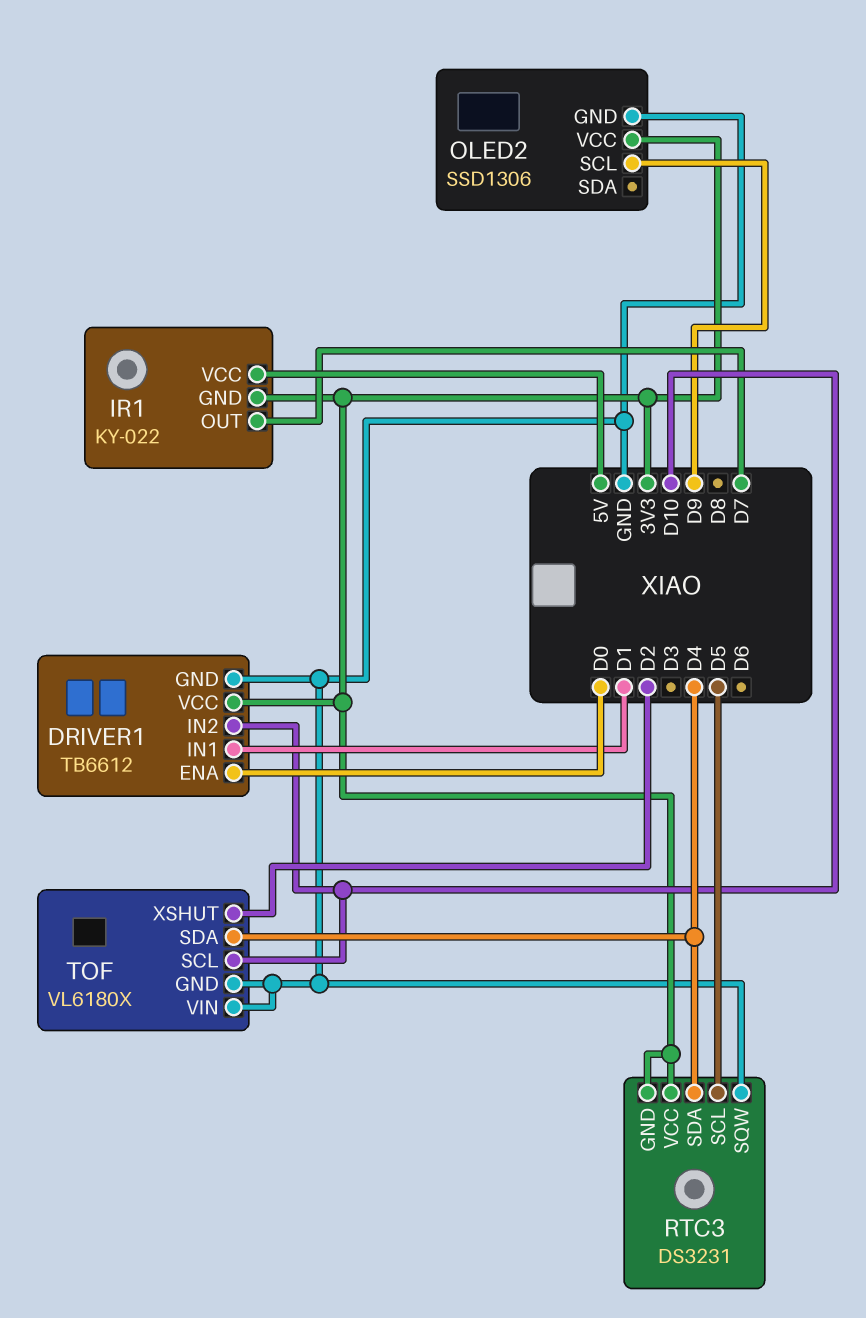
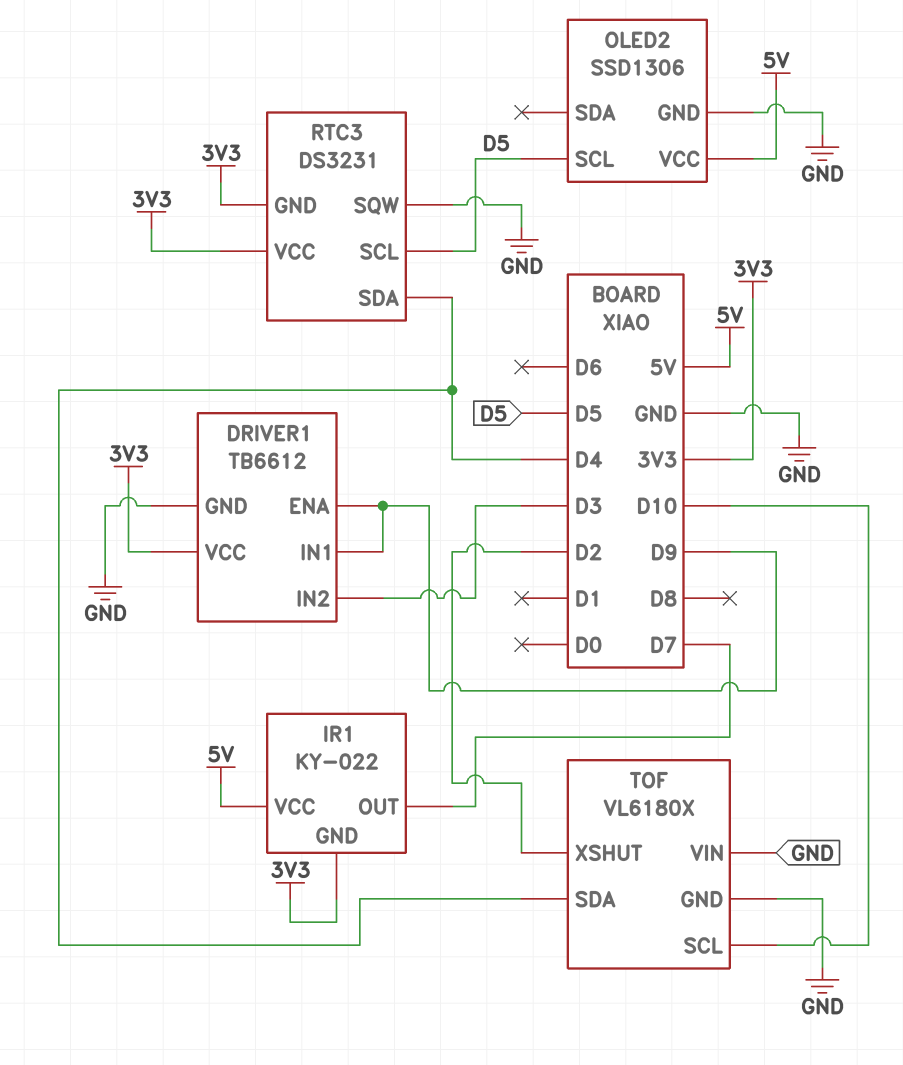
DRIVER1 pin ENA: D0 -> D9
DRIVER1 pin IN1: D1 -> D9
DRIVER1 pin IN2: D10 -> D3
OLED2 pin SCL: D9 -> D5
OLED2 pin VCC: 3V3 -> 5V

